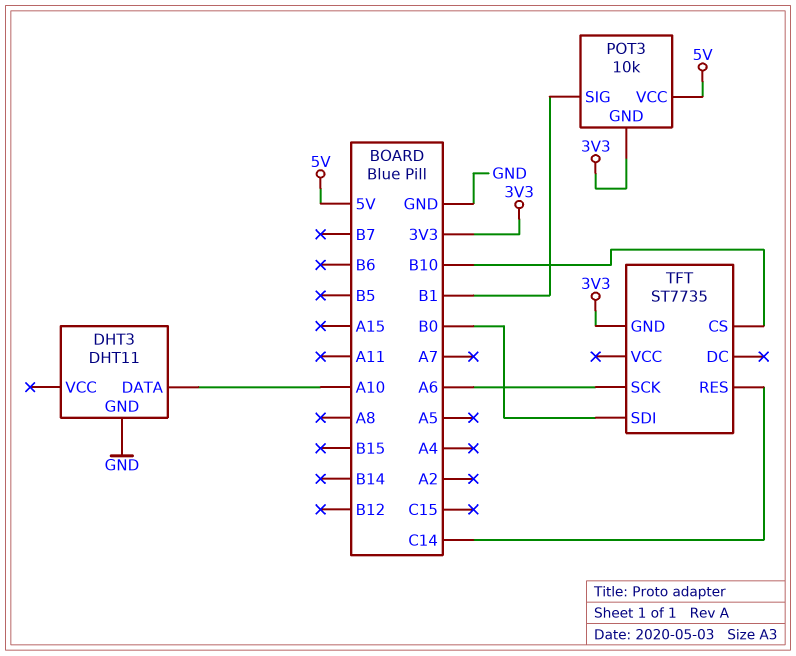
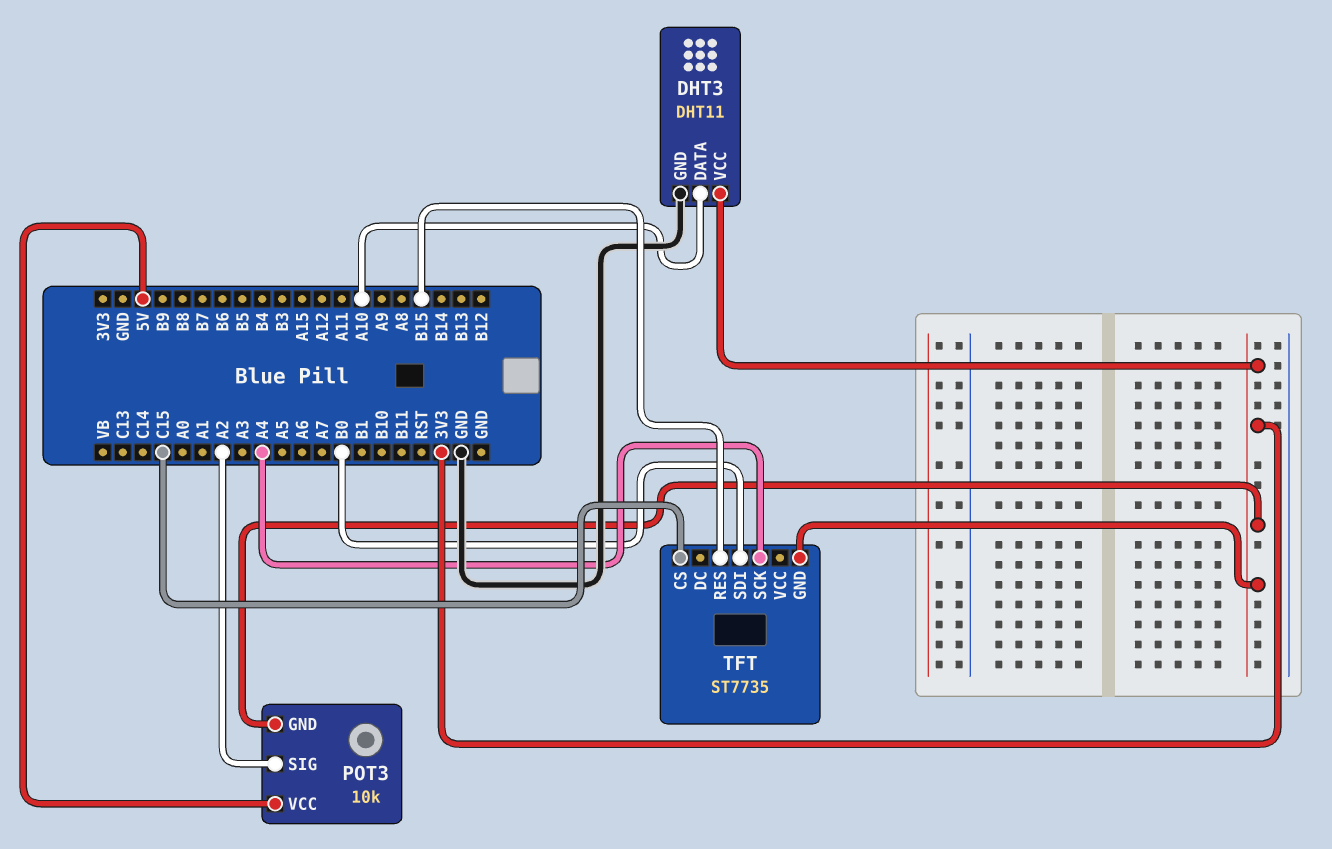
DHT3 pin VCC: none -> 3V3
POT3 pin SIG: B1 -> A2
TFT pin CS: B10 -> C15
TFT pin RES: C14 -> B15
TFT pin SCK: A6 -> A4

